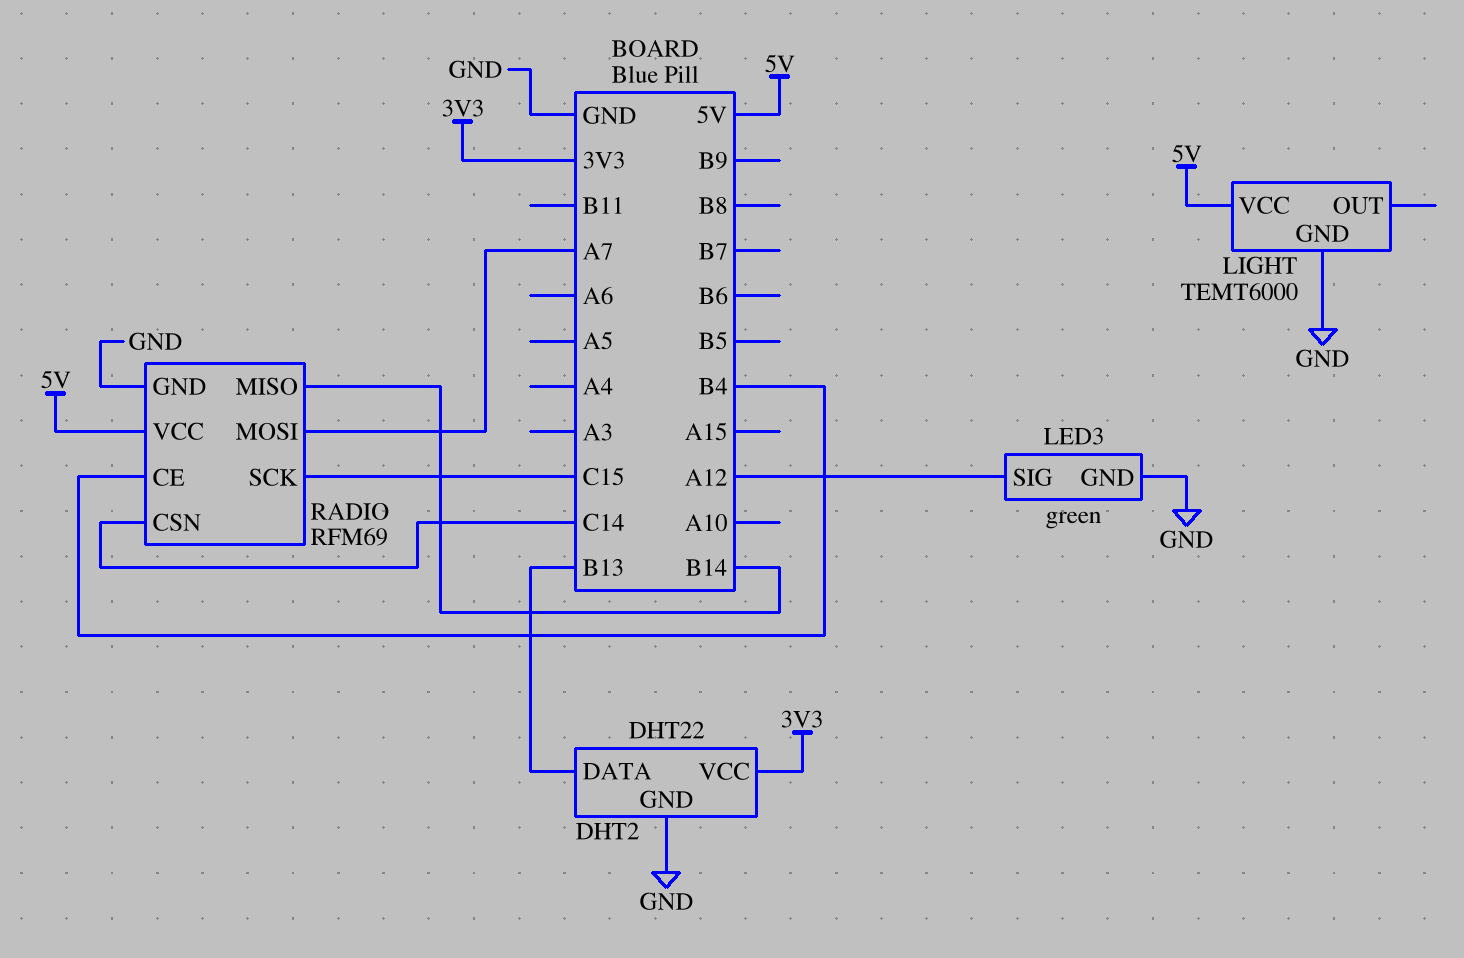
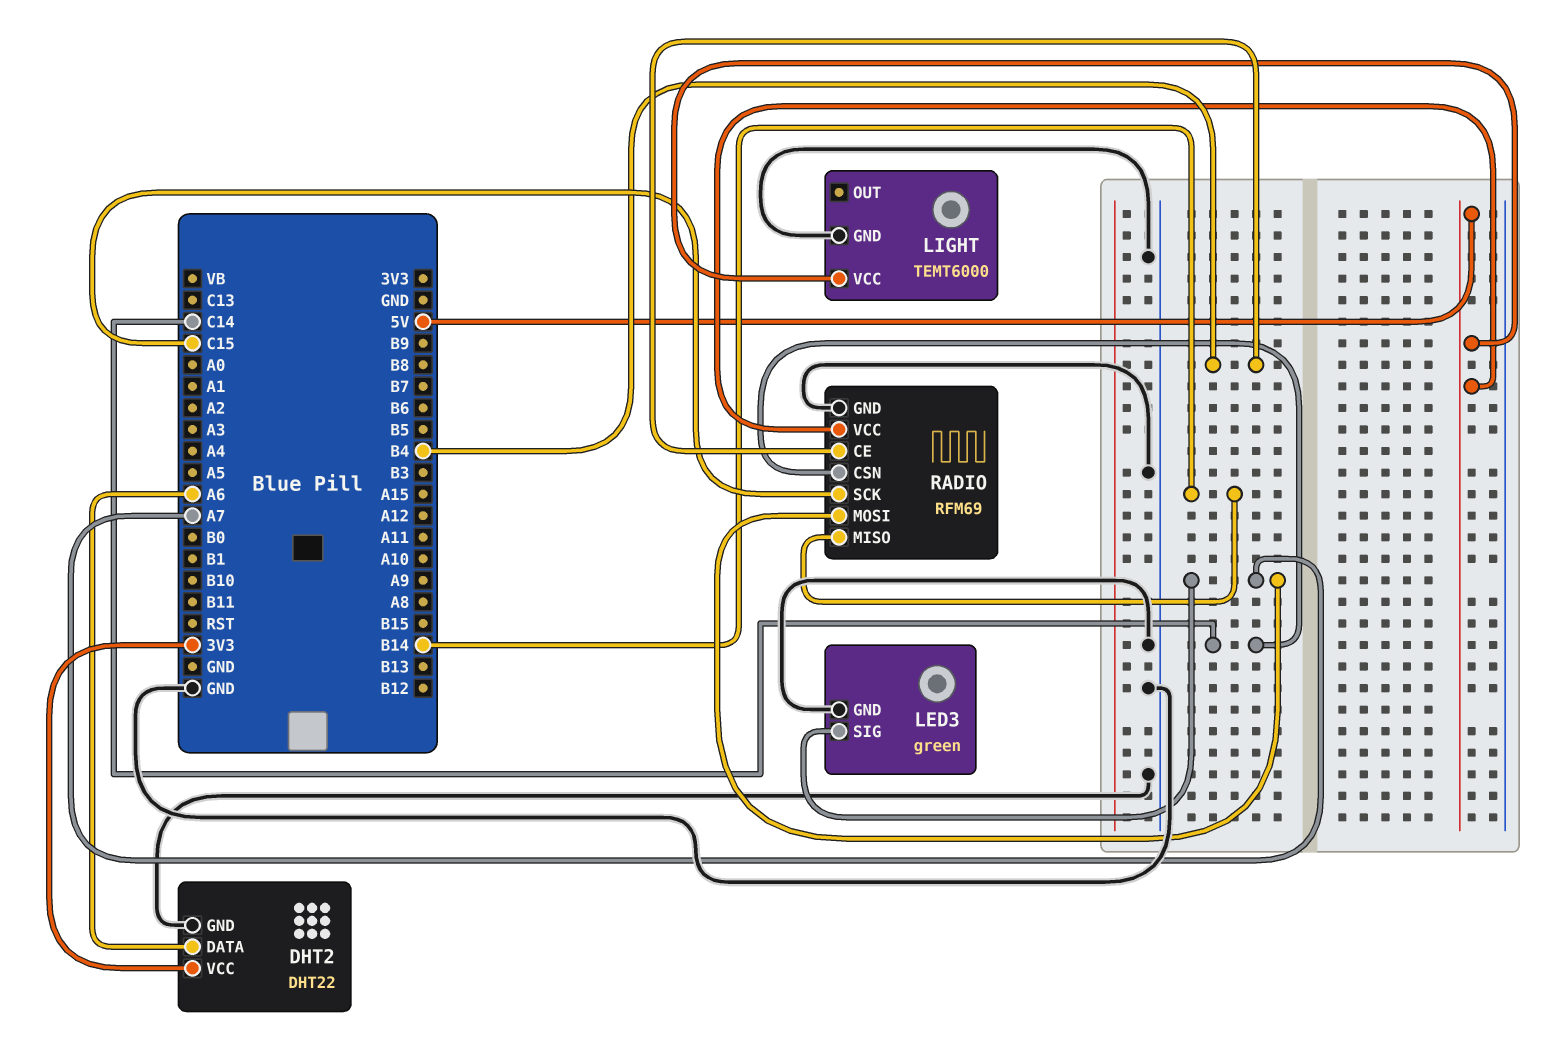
DHT2 pin DATA: B13 -> A6
LED3 pin SIG: A12 -> A7

